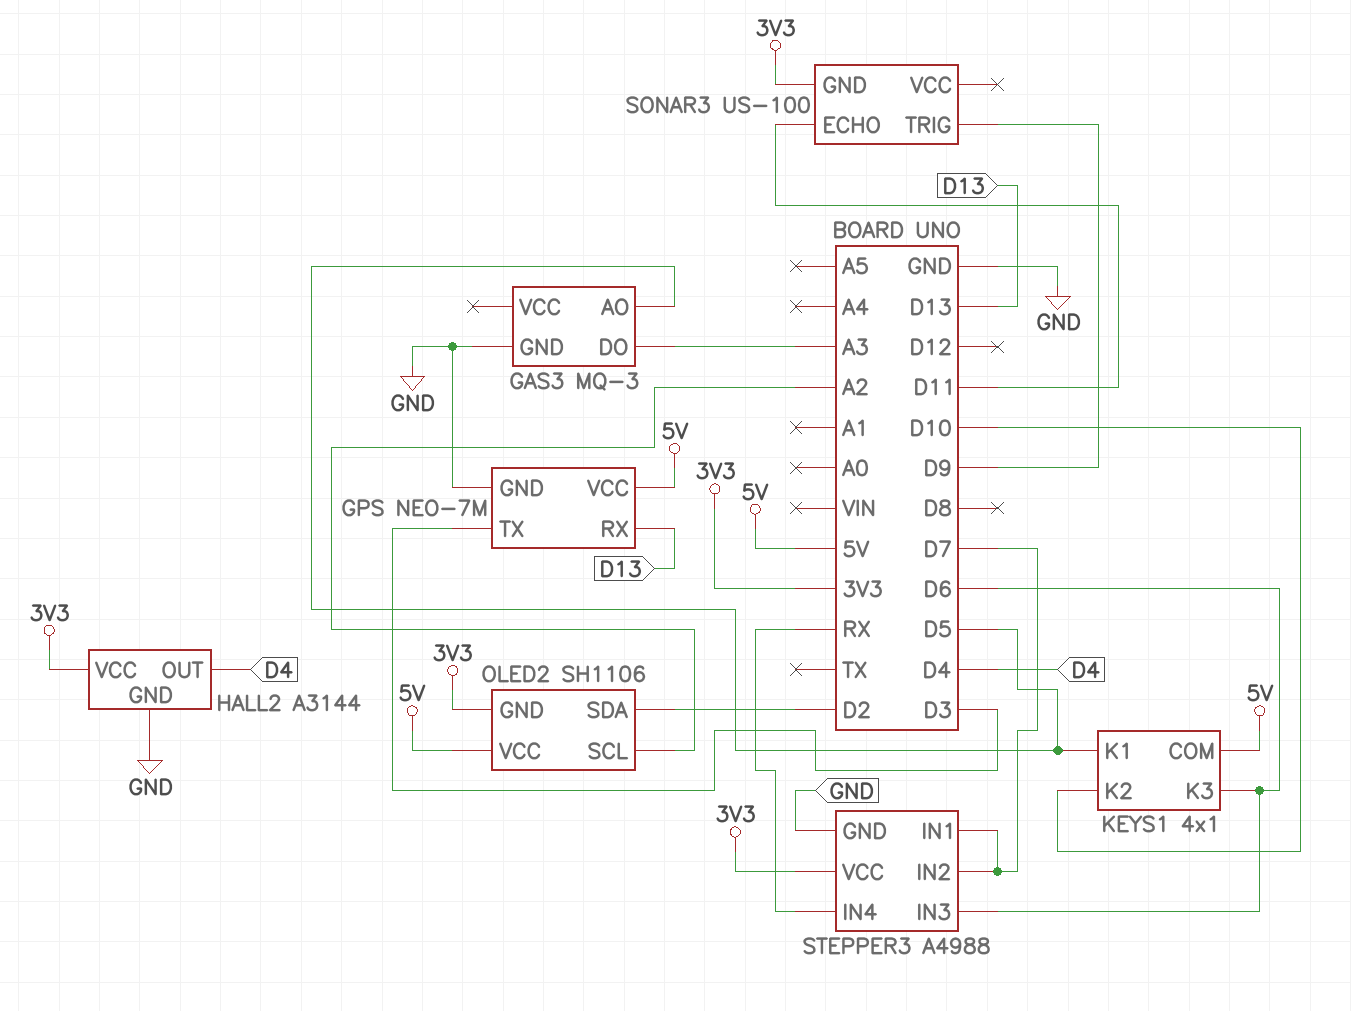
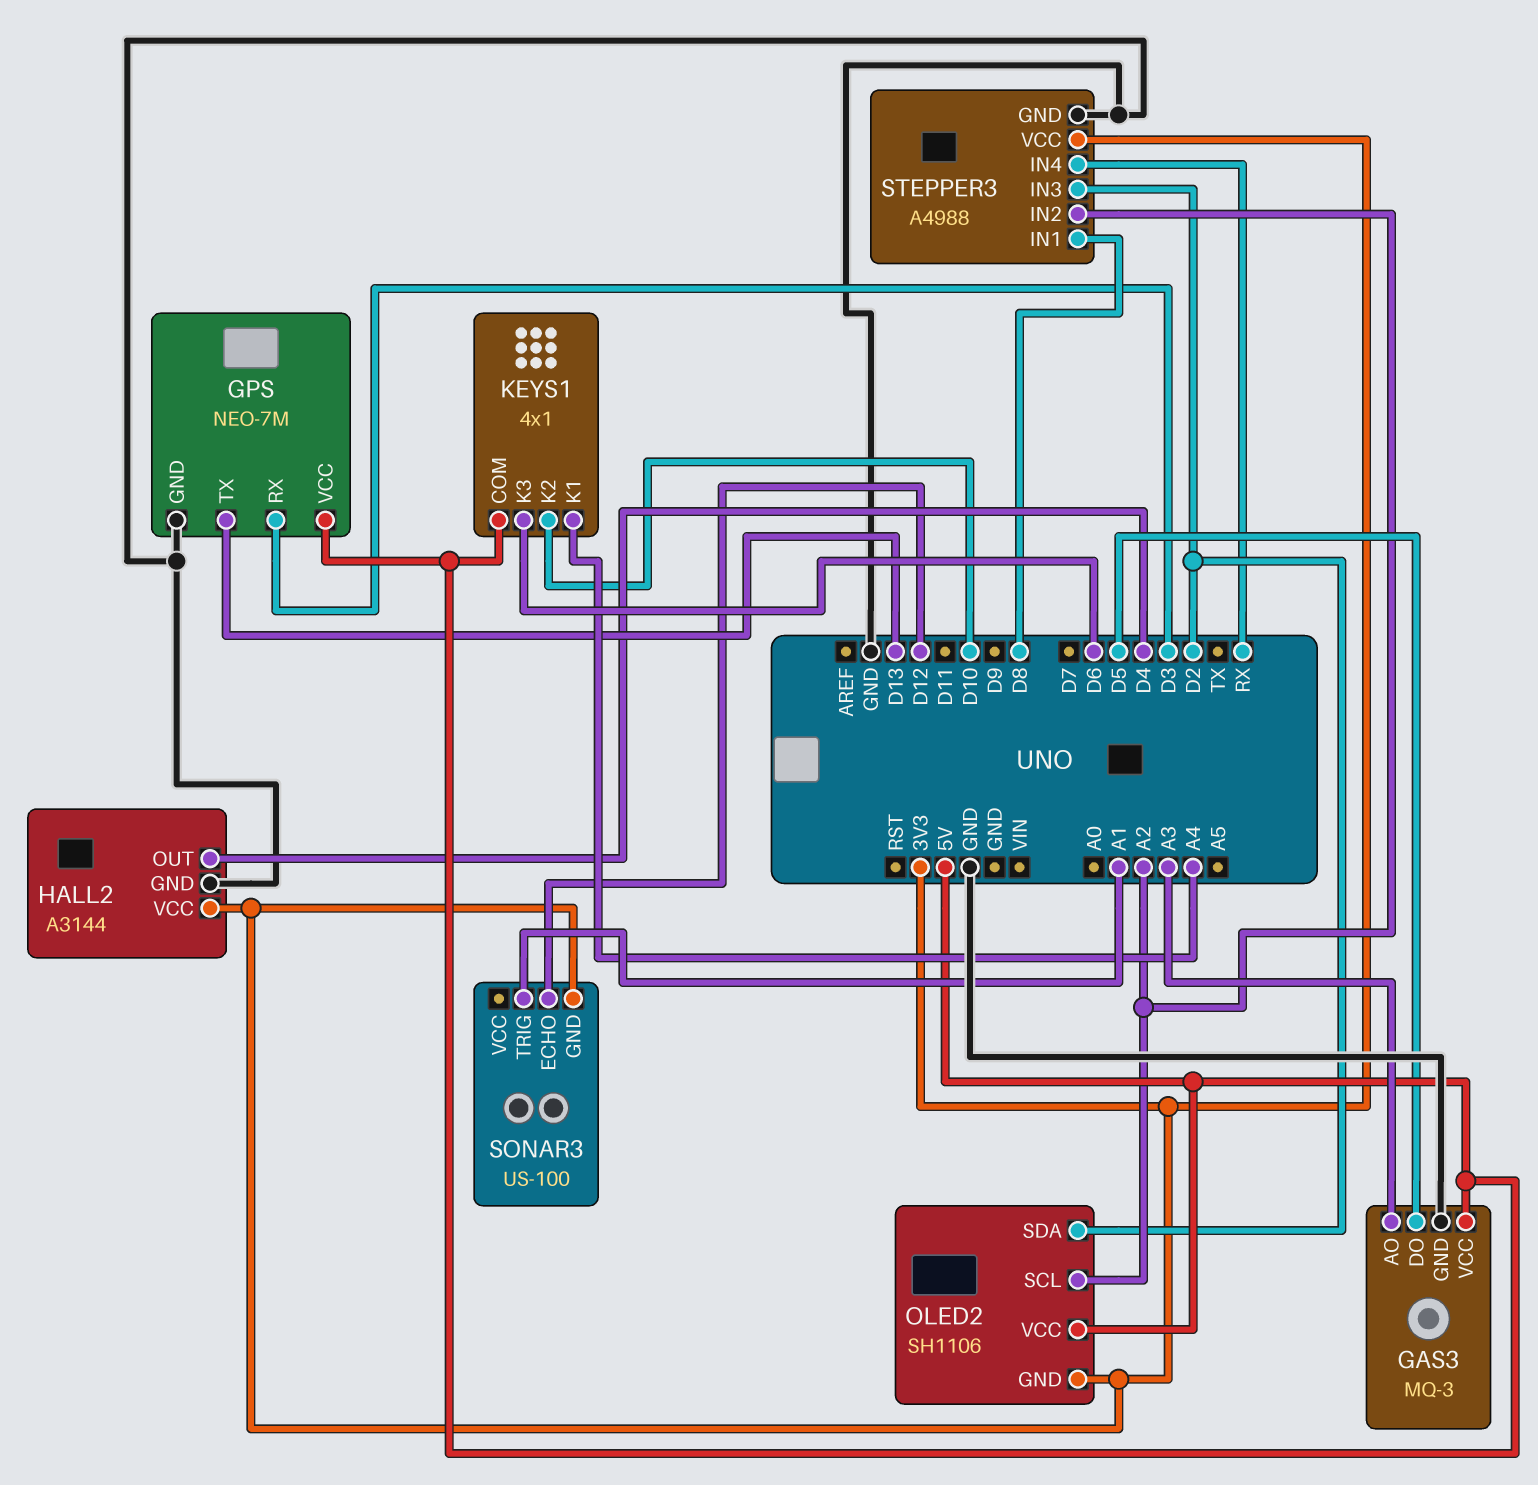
GAS3 pin AO: D5 -> A3
GAS3 pin DO: A3 -> D5
GAS3 pin VCC: none -> 5V
GPS pin RX: D13 -> D3
GPS pin TX: D3 -> D13
KEYS1 pin K1: D5 -> A4
SONAR3 pin ECHO: D11 -> D12
SONAR3 pin TRIG: D9 -> A1
STEPPER3 pin IN1: D7 -> D8
STEPPER3 pin IN2: D7 -> A2
STEPPER3 pin IN3: D6 -> D2

